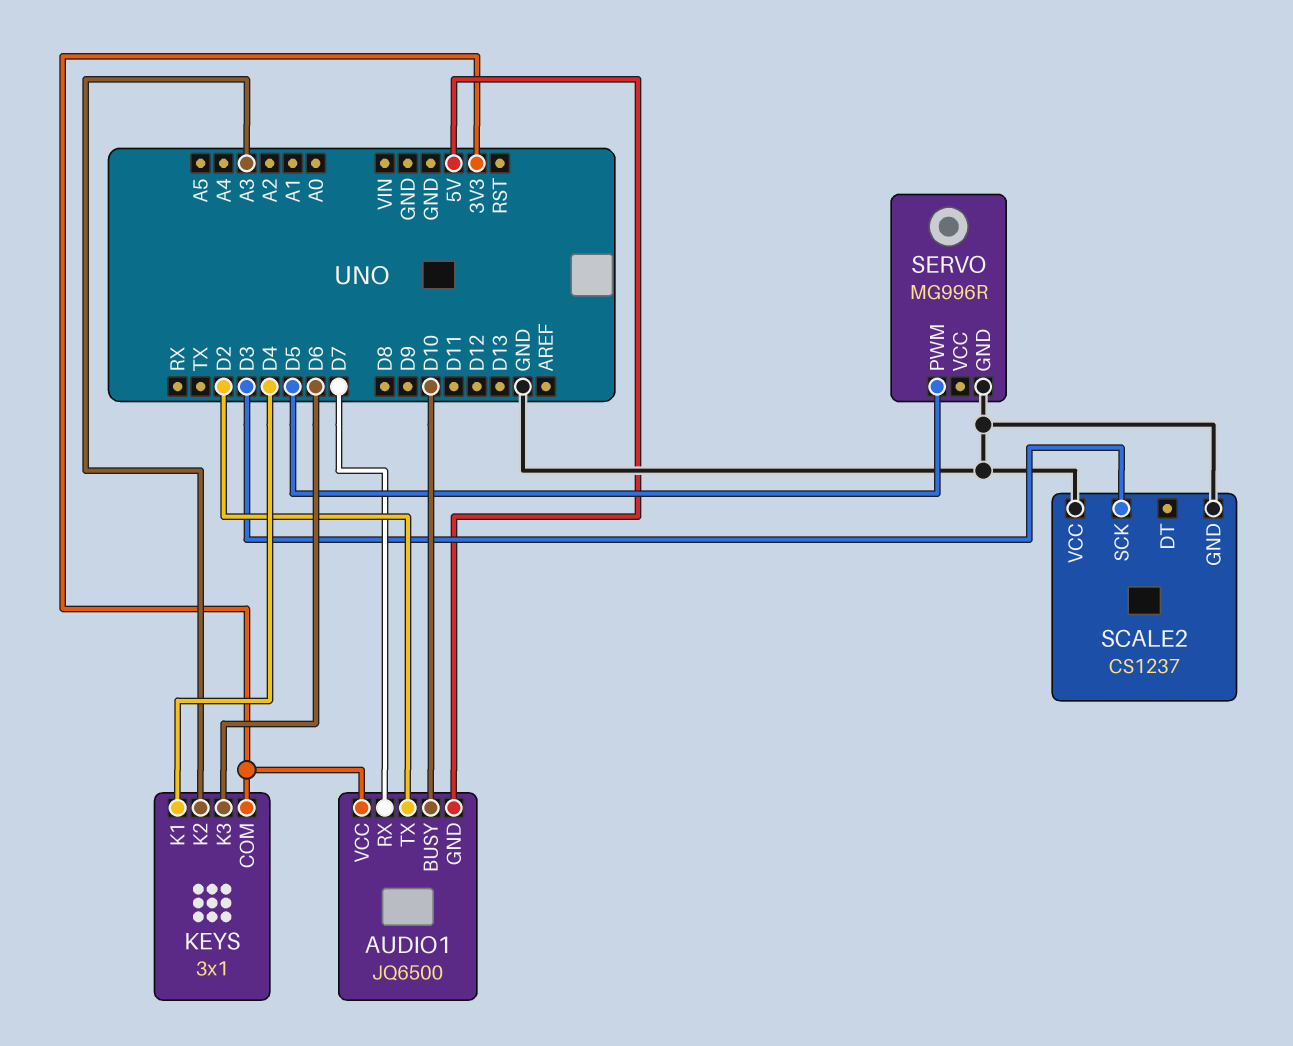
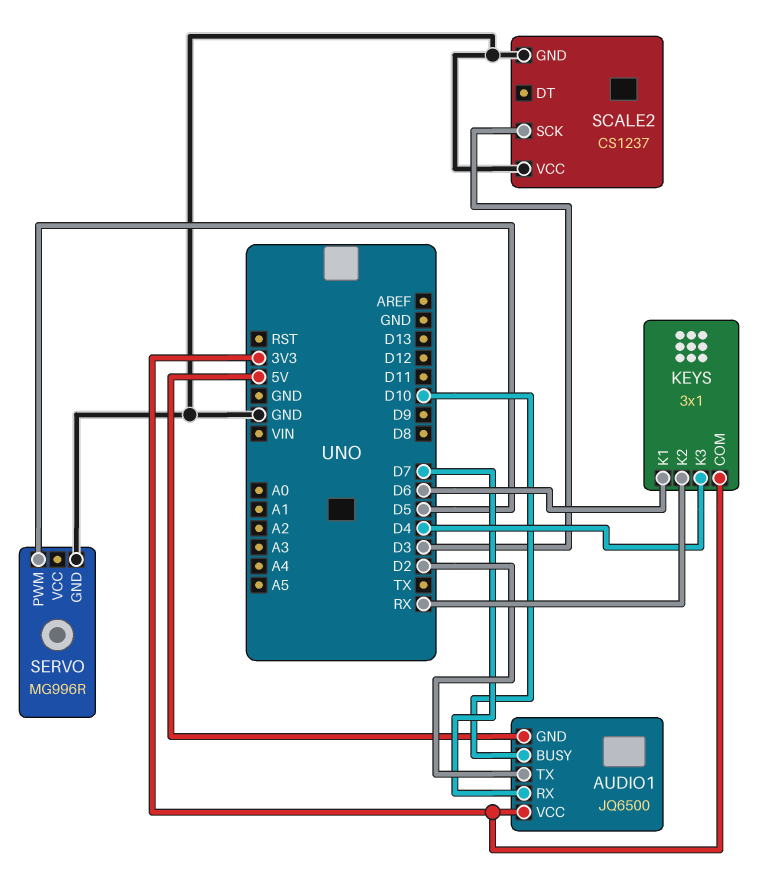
KEYS pin K1: D4 -> D6
KEYS pin K2: A3 -> RX
KEYS pin K3: D6 -> D4

